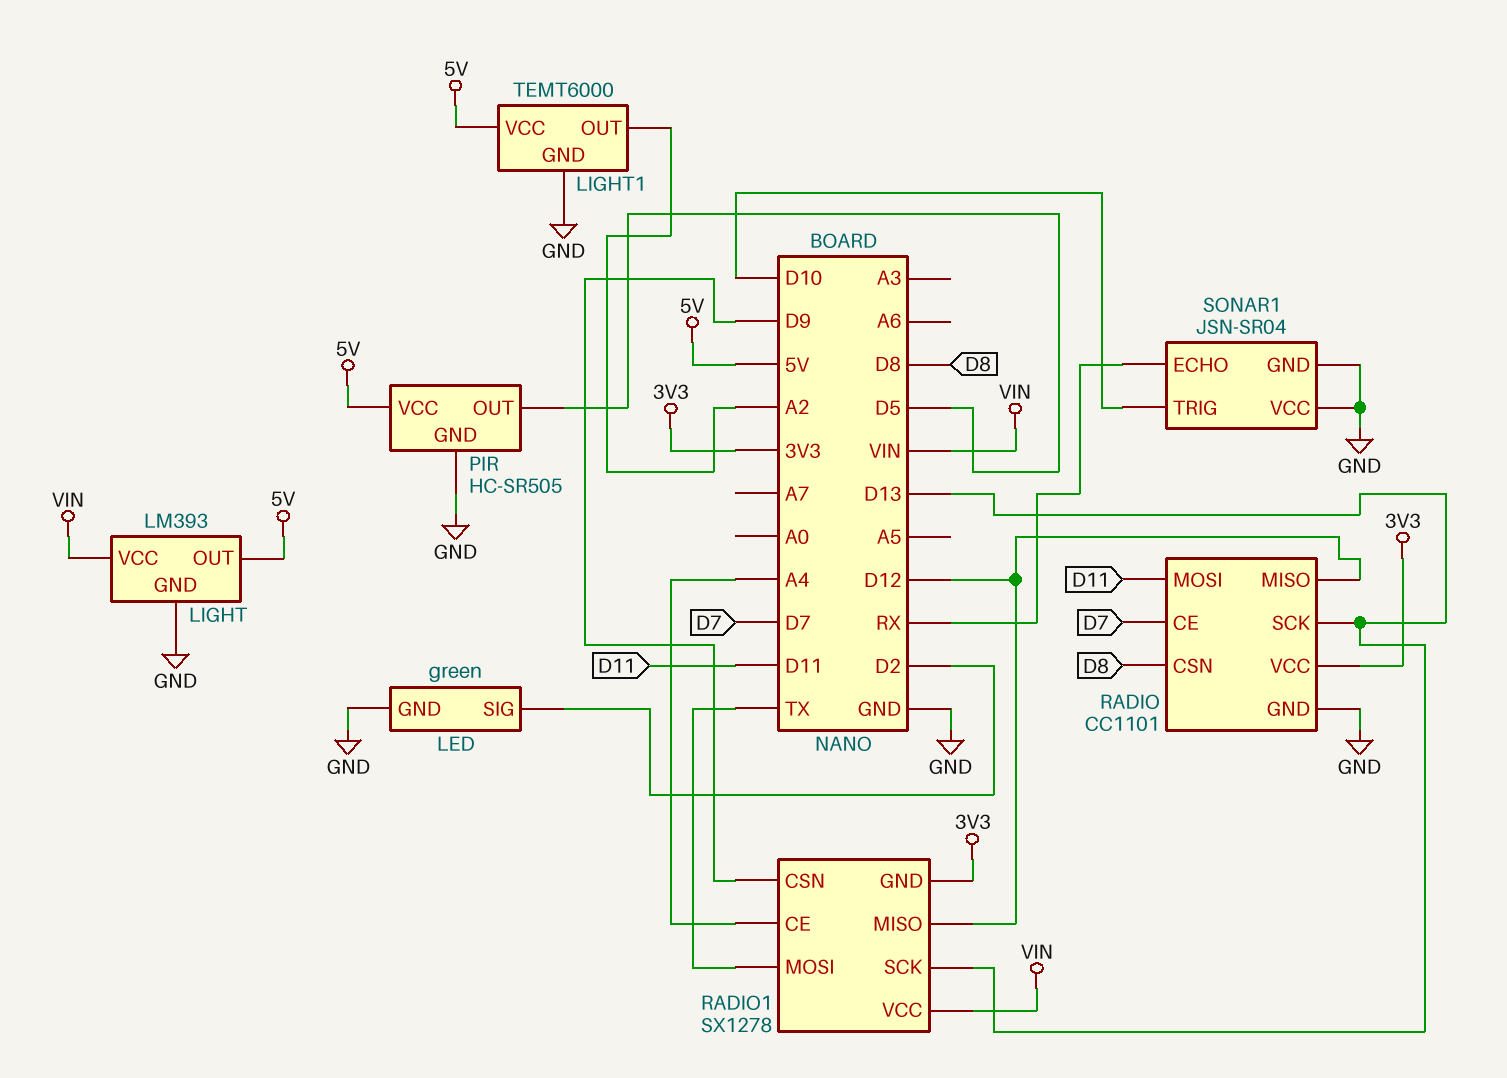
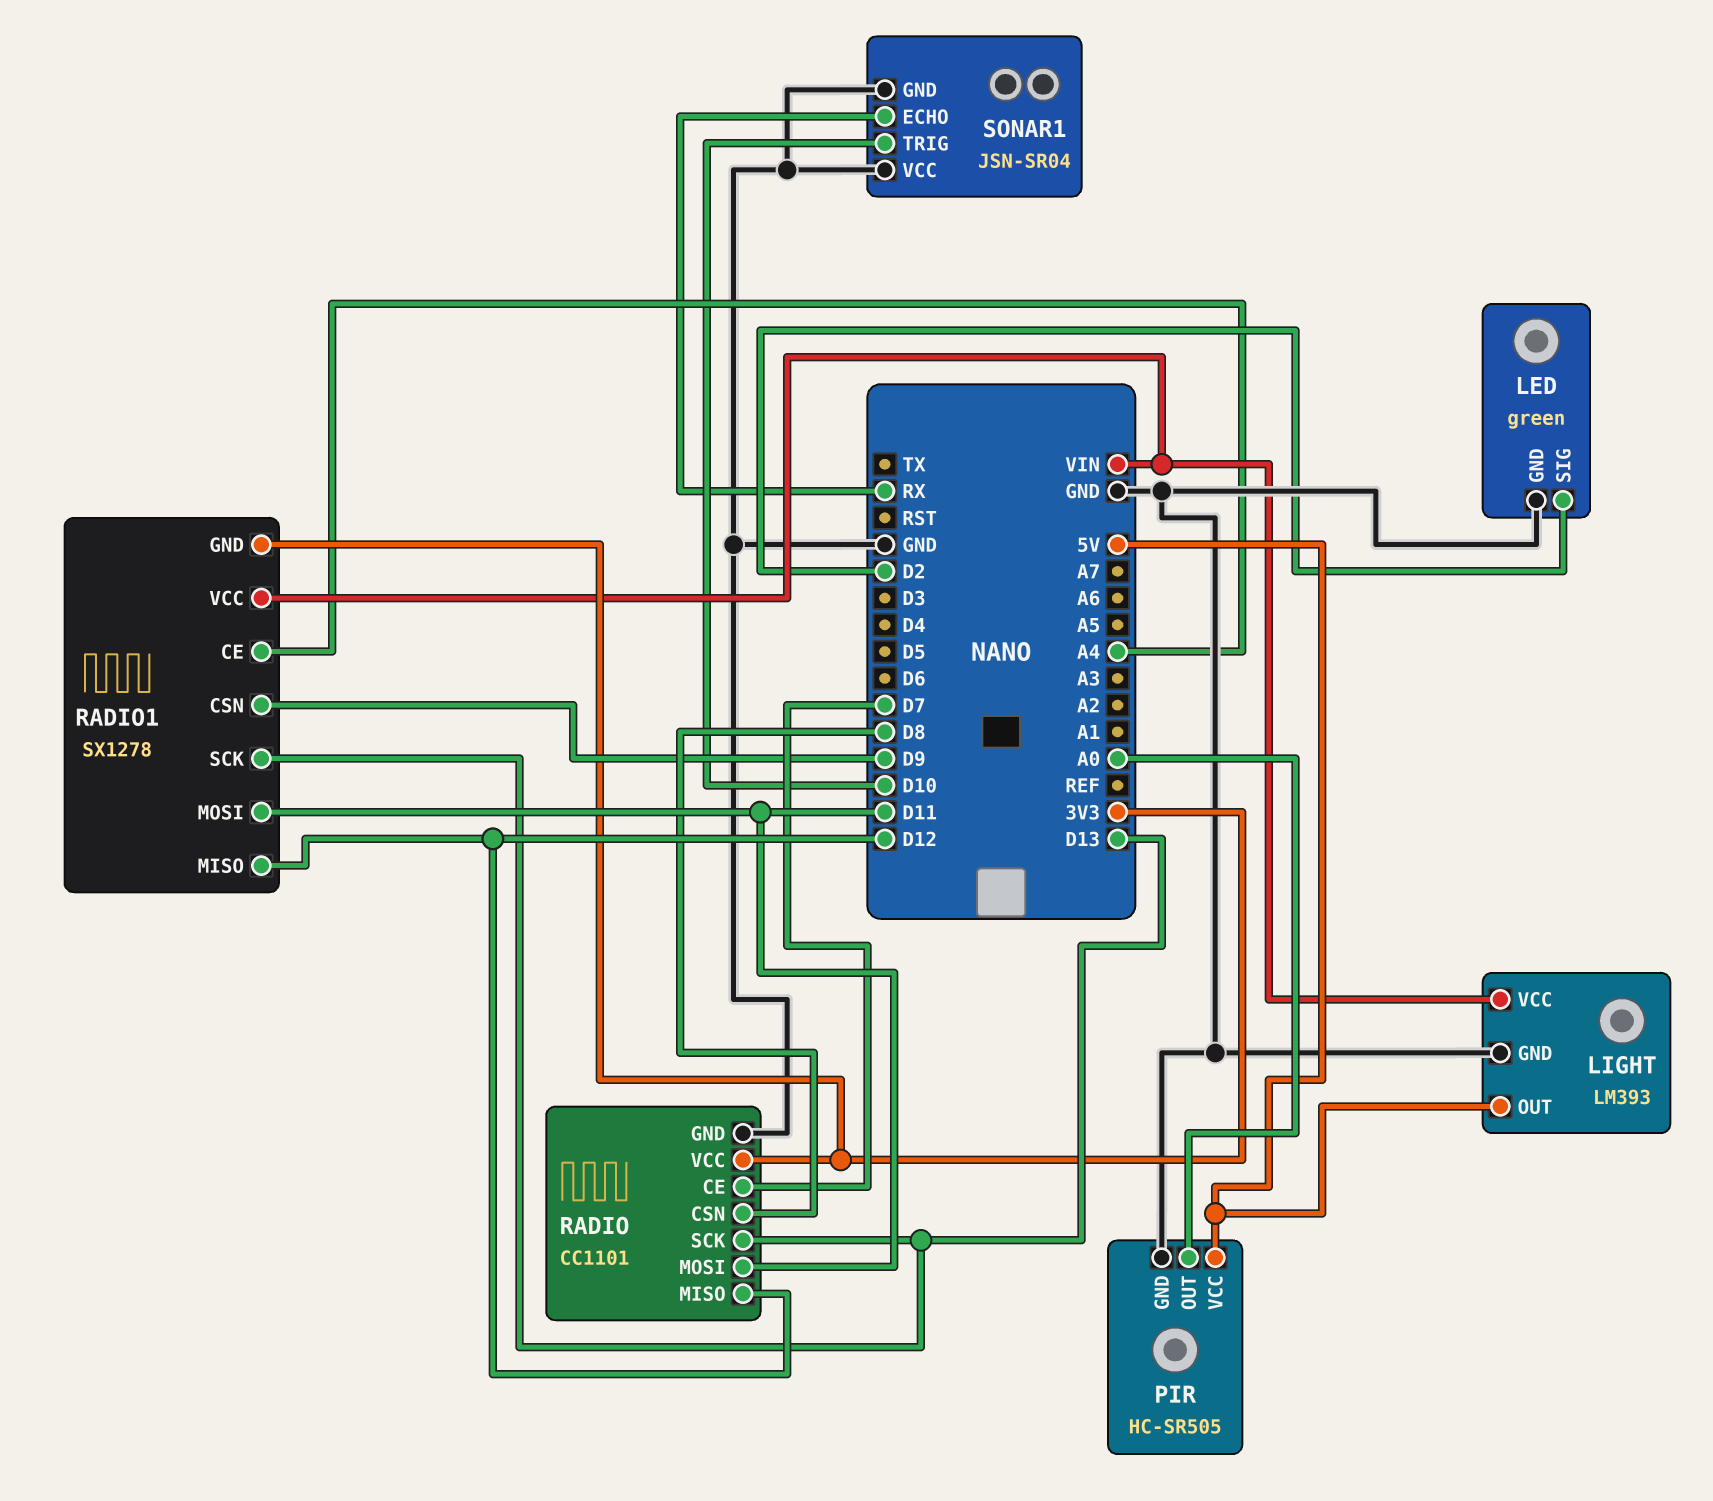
LIGHT1: TEMT6000 -> none
LIGHT1 pin GND: GND -> none
LIGHT1 pin OUT: A2 -> none
LIGHT1 pin VCC: 5V -> none
PIR pin OUT: D5 -> A0
RADIO1 pin MOSI: TX -> D11

